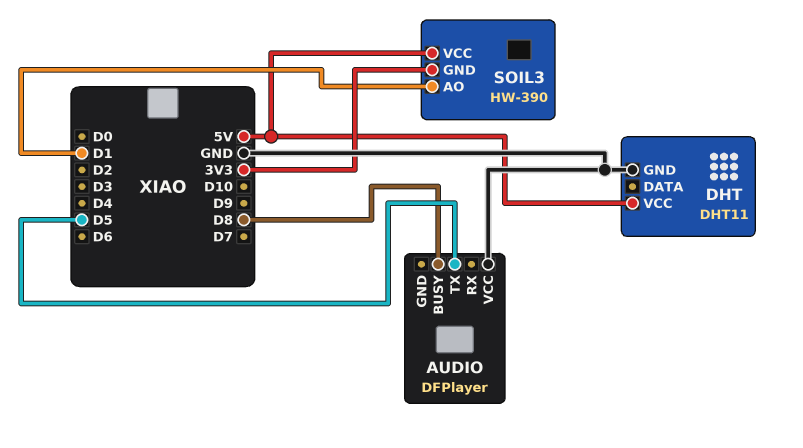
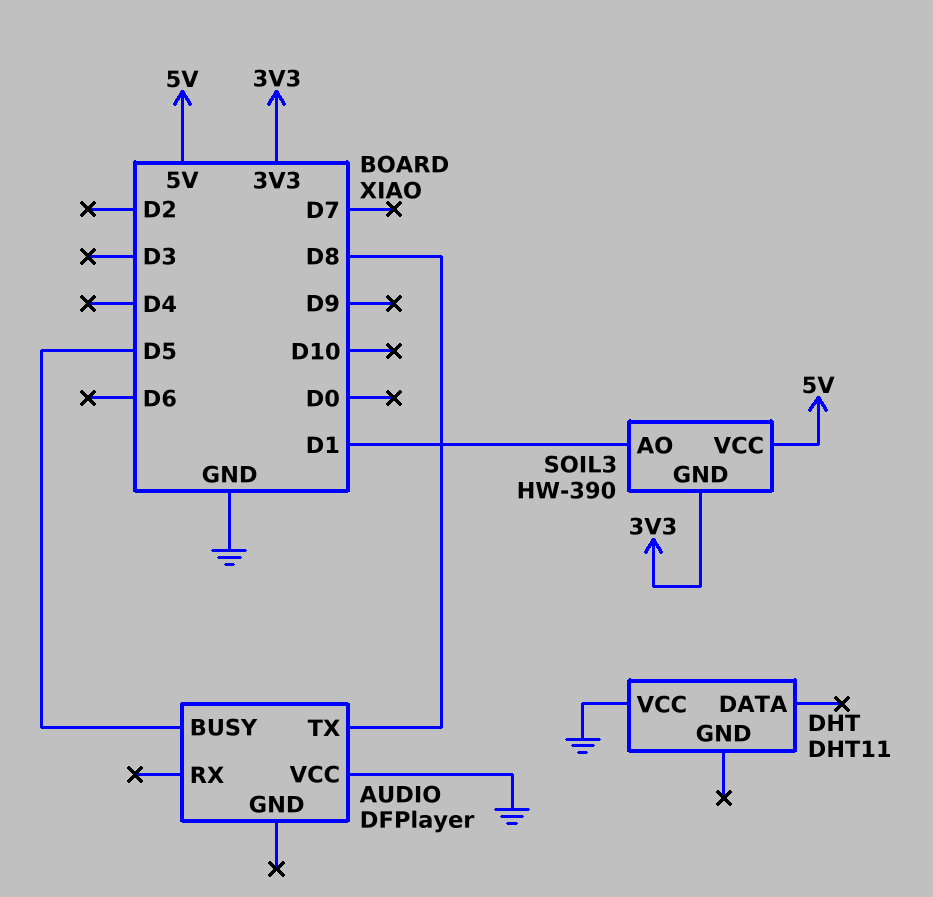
AUDIO pin BUSY: D8 -> D5
AUDIO pin TX: D5 -> D8
DHT pin GND: GND -> none
DHT pin VCC: 5V -> GND

